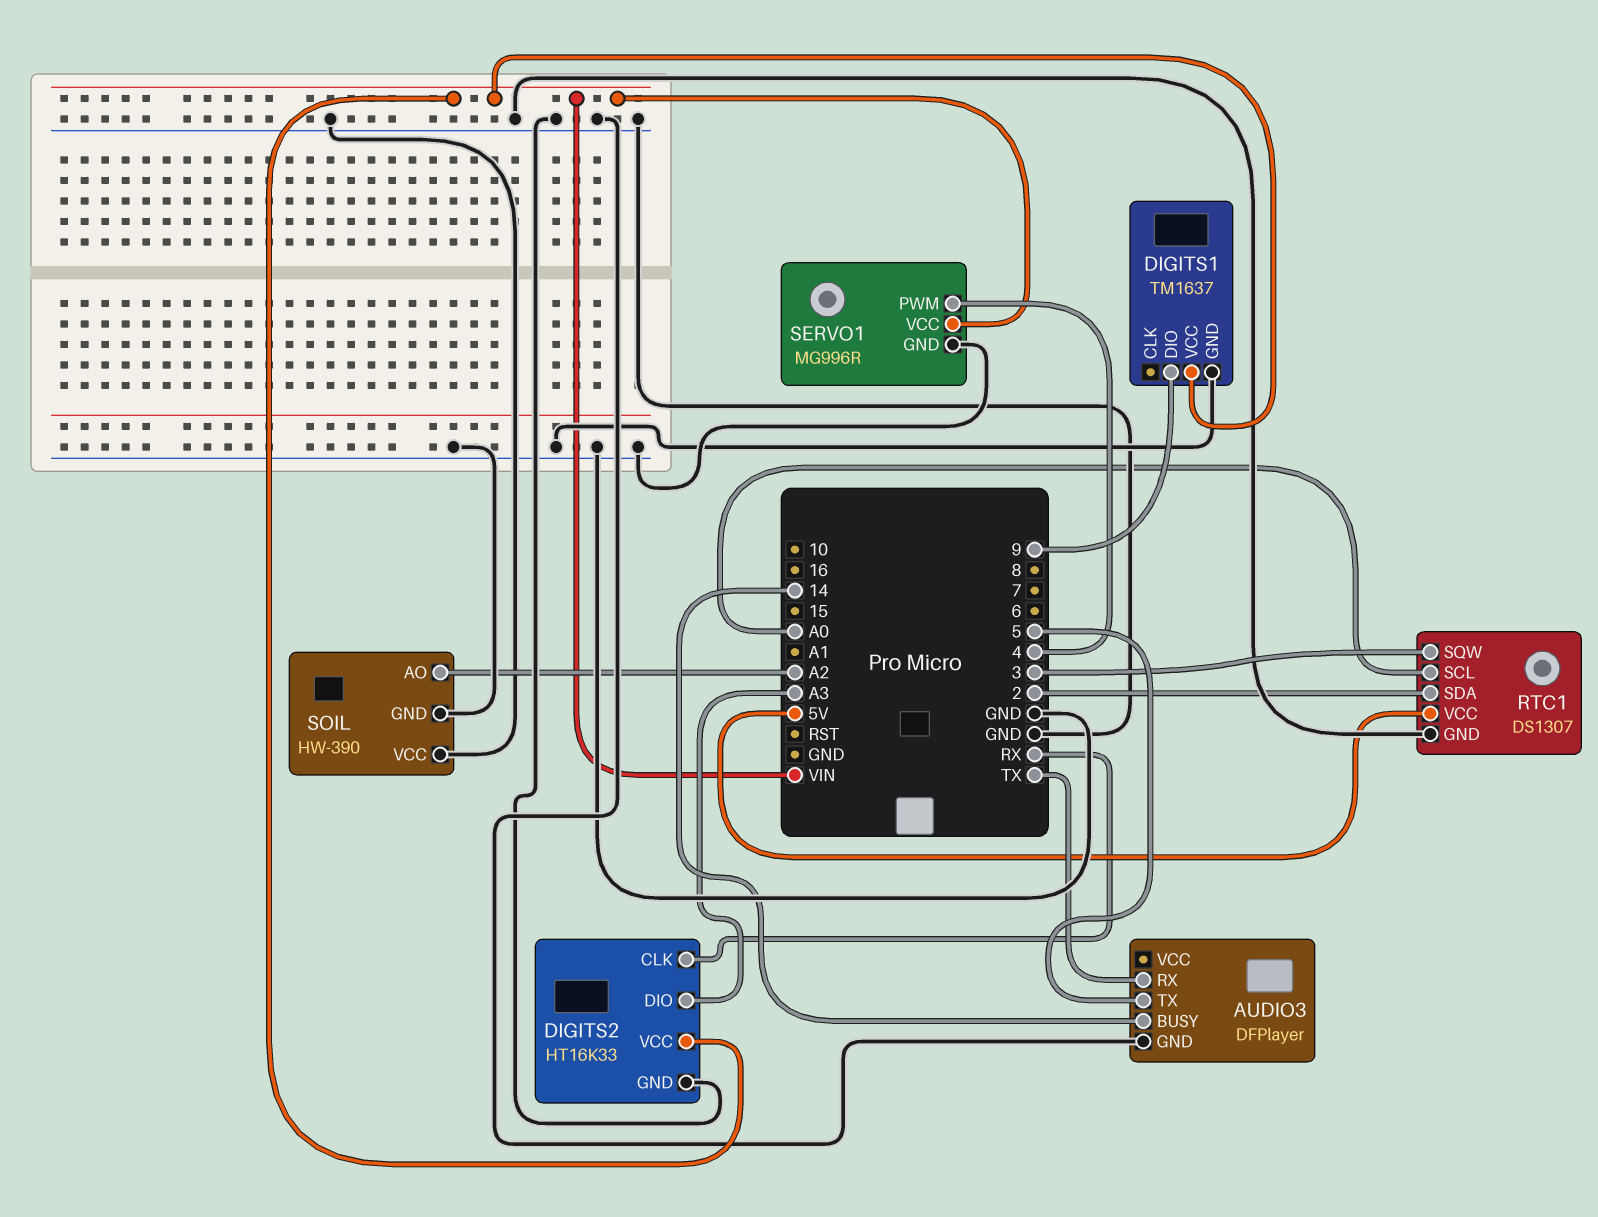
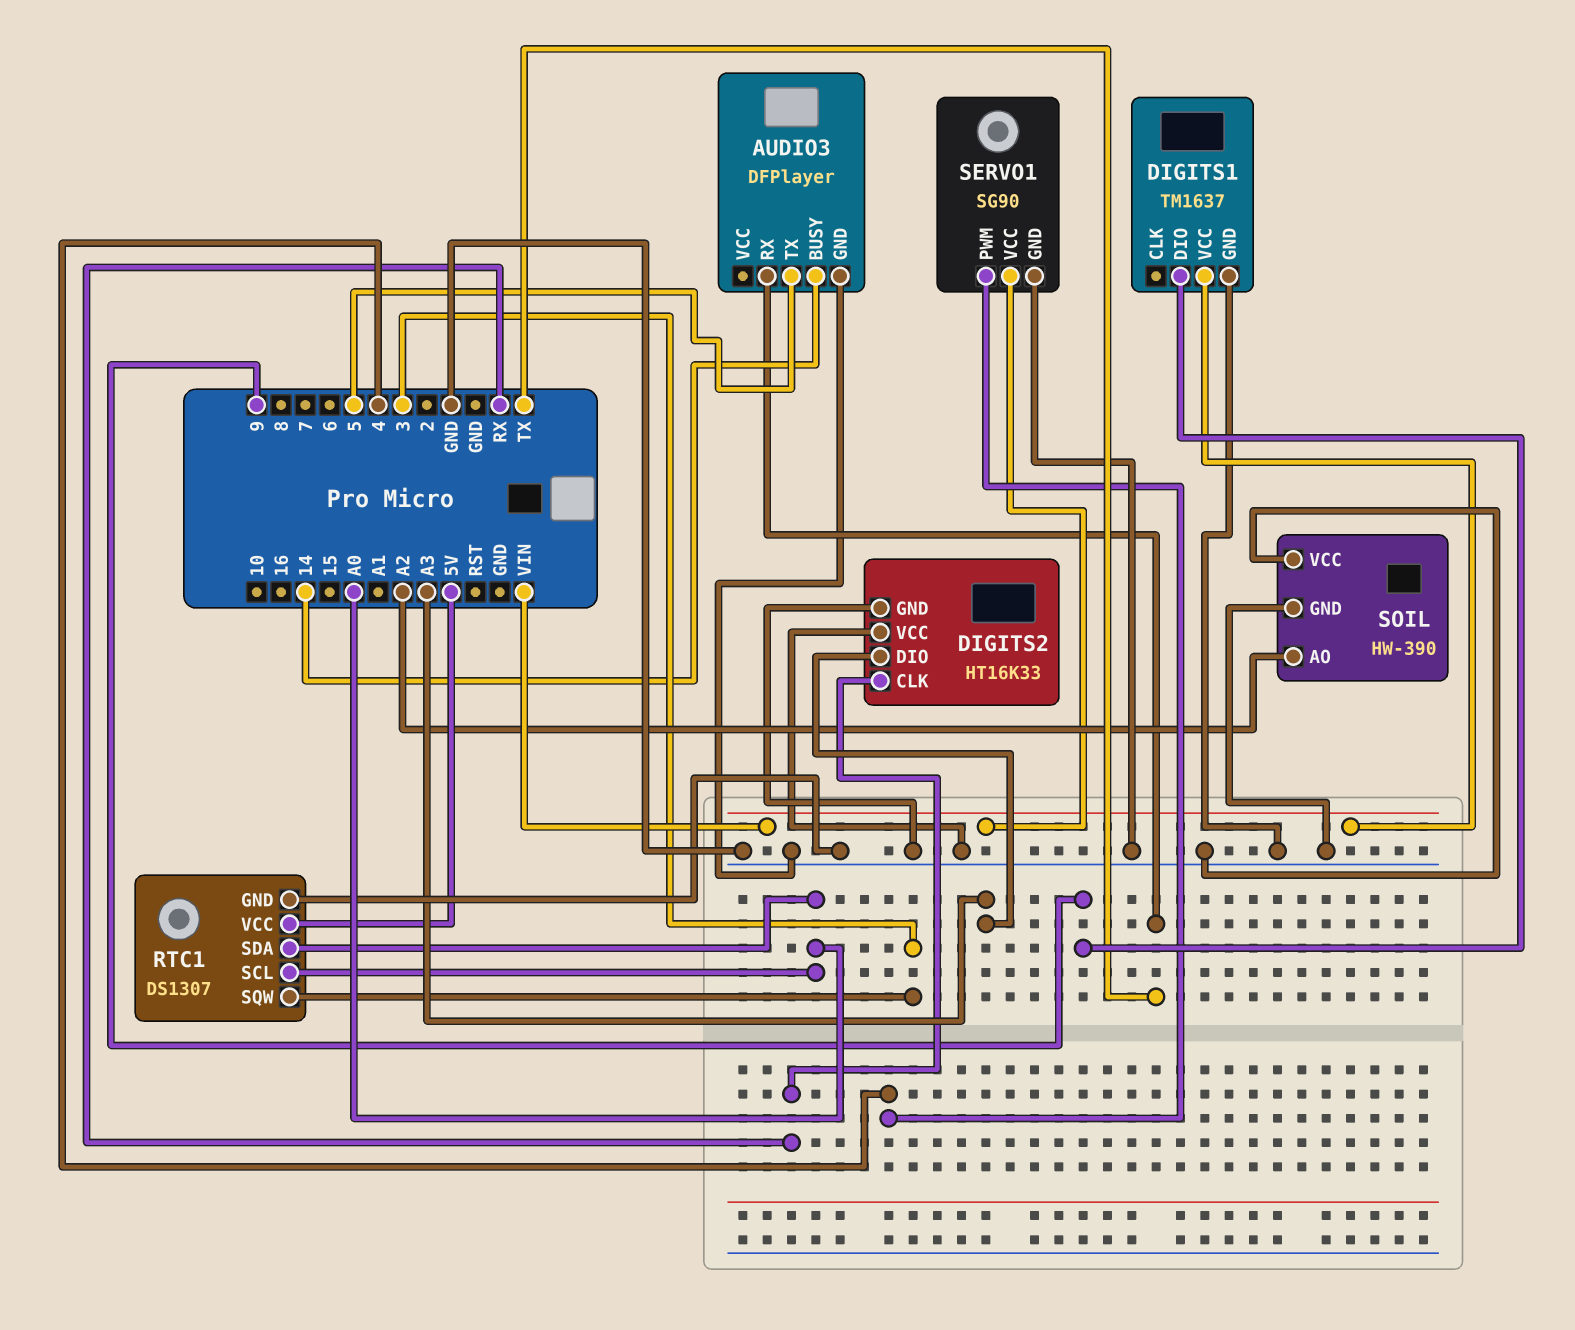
DIGITS2 pin VCC: VIN -> GND
RTC1 pin SDA: 2 -> A0
SERVO1: MG996R -> SG90

